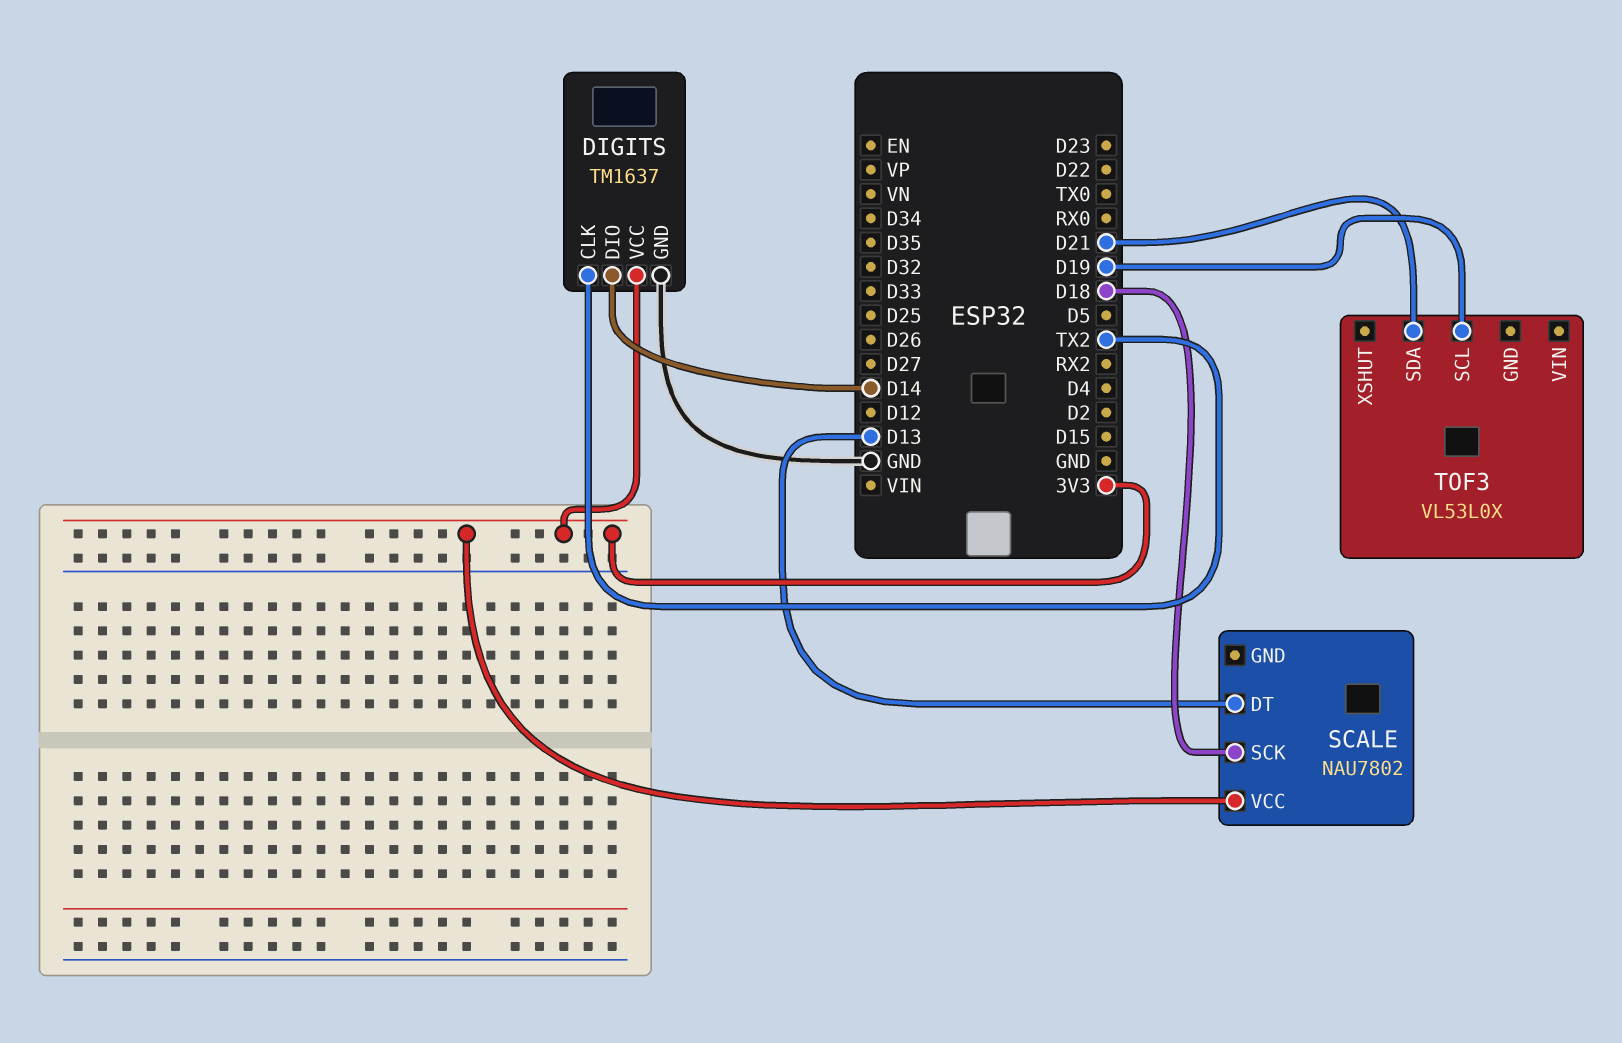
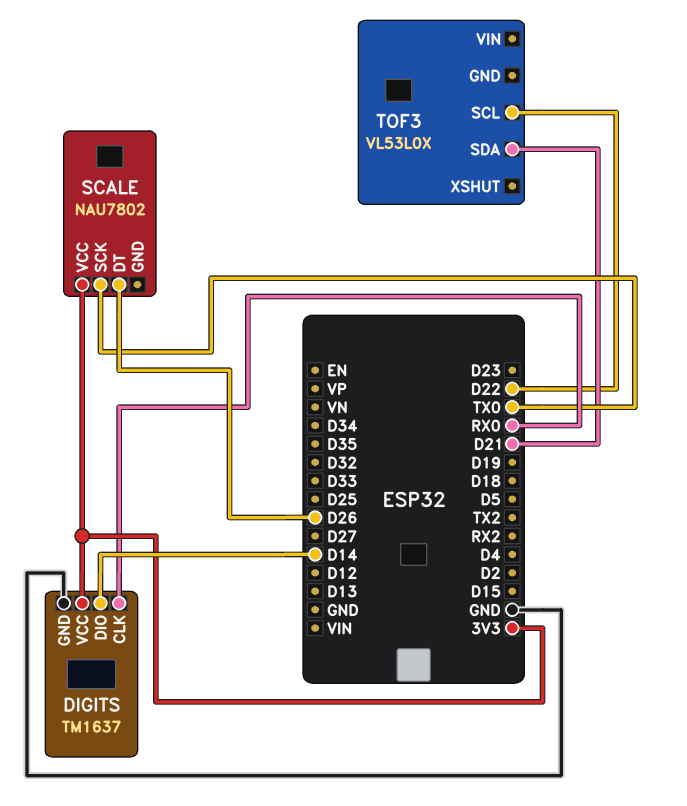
DIGITS pin CLK: TX2 -> RX0
SCALE pin DT: D13 -> D26
SCALE pin SCK: D18 -> TX0
TOF3 pin SCL: D19 -> D22

